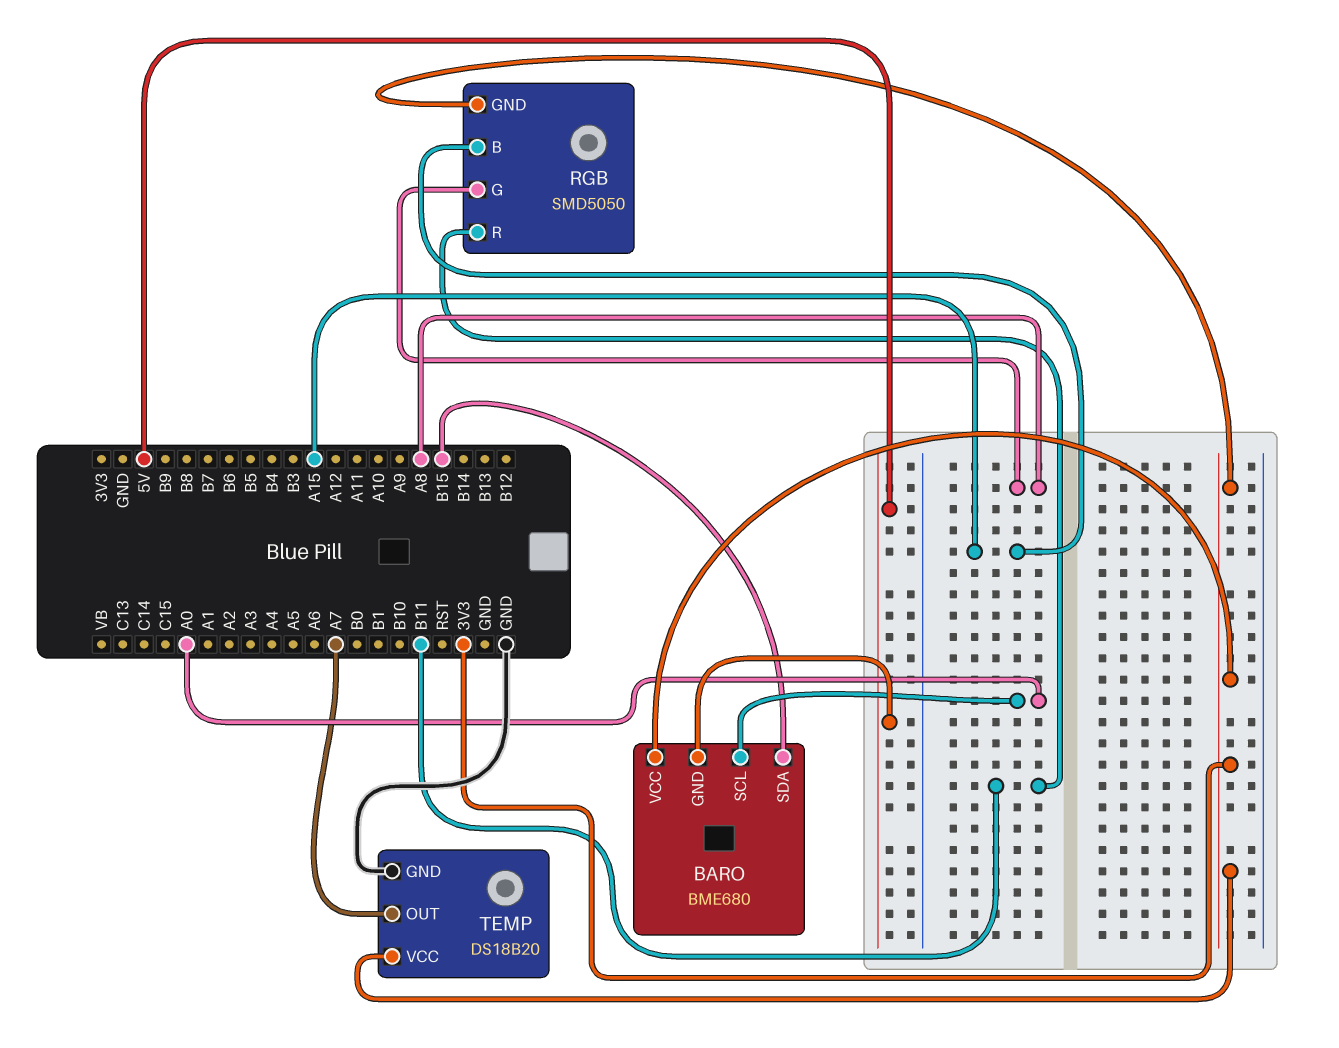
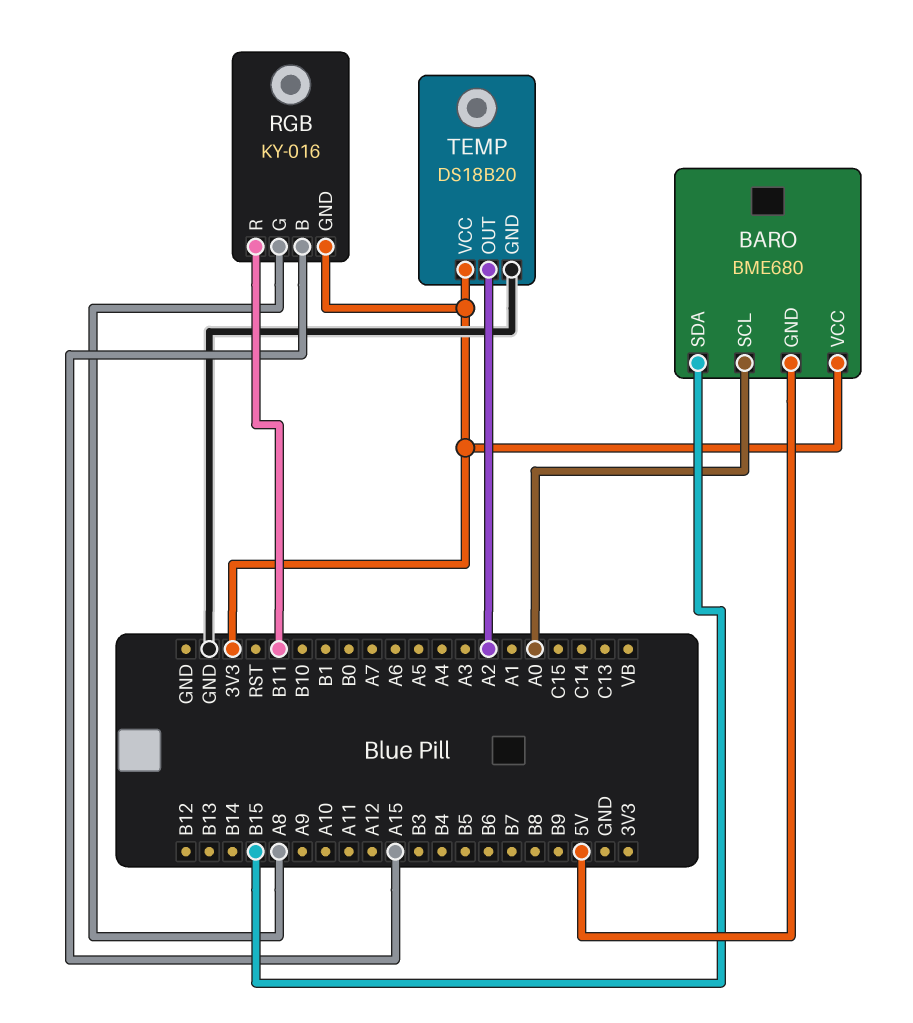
RGB: SMD5050 -> KY-016
TEMP pin OUT: A7 -> A2

